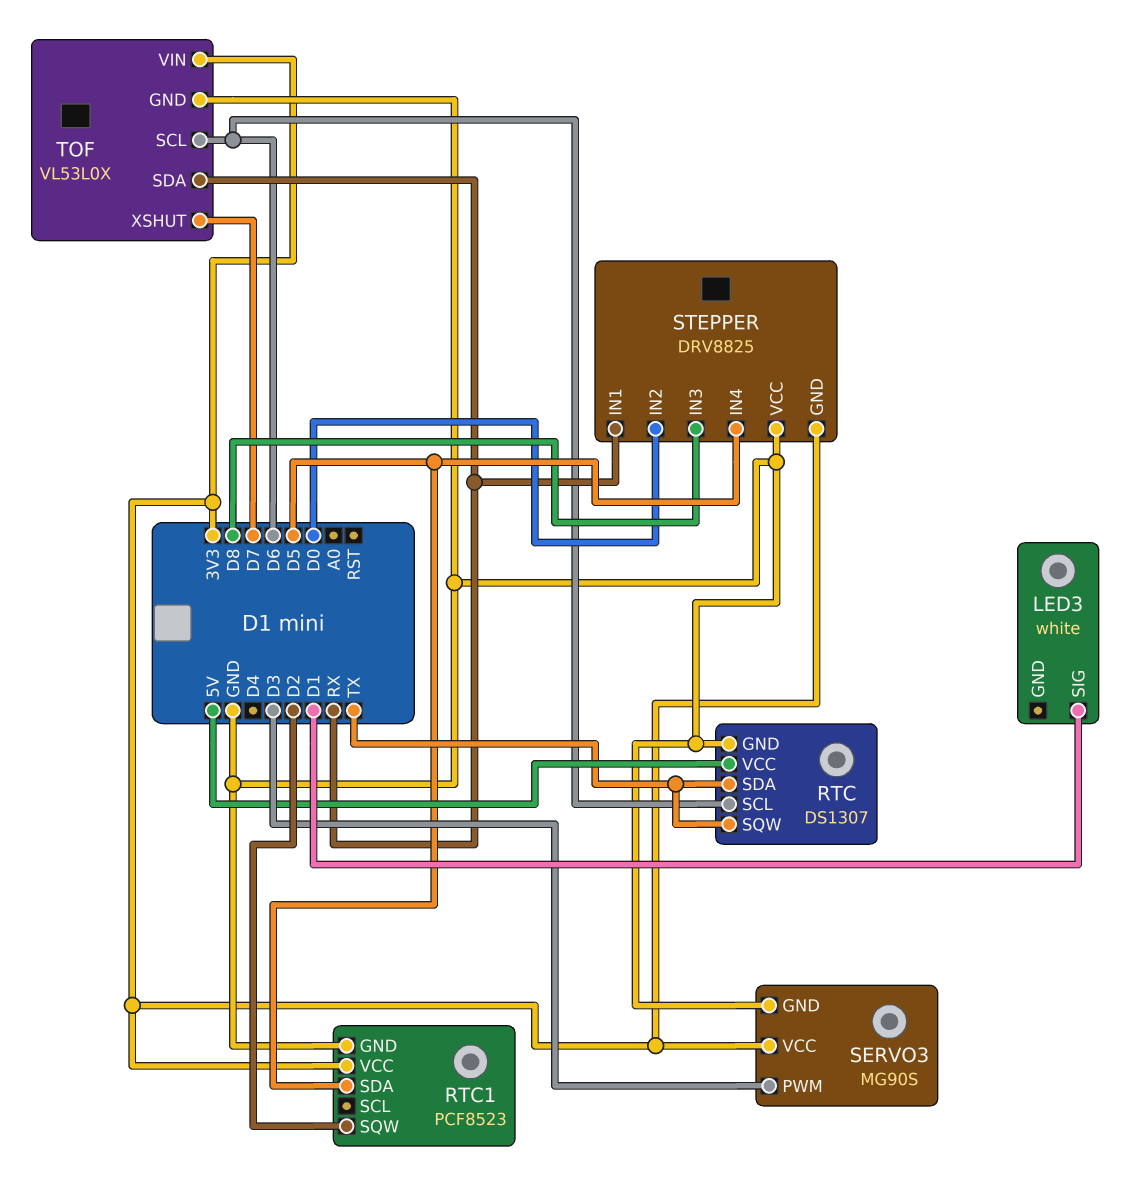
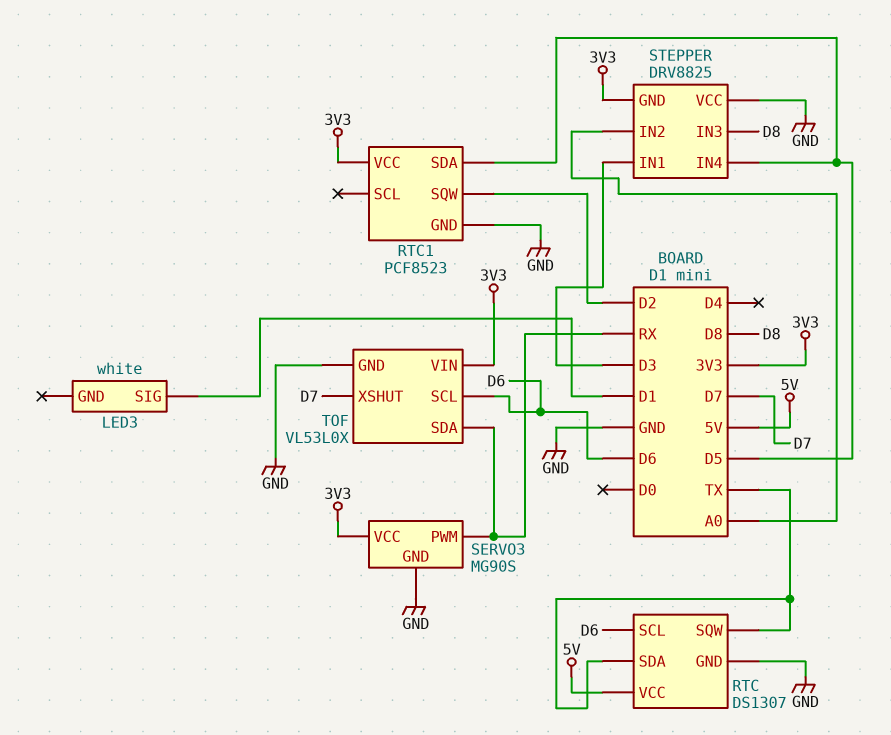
SERVO3 pin PWM: D3 -> RX
STEPPER pin IN1: RX -> D3
STEPPER pin IN2: D0 -> A0

